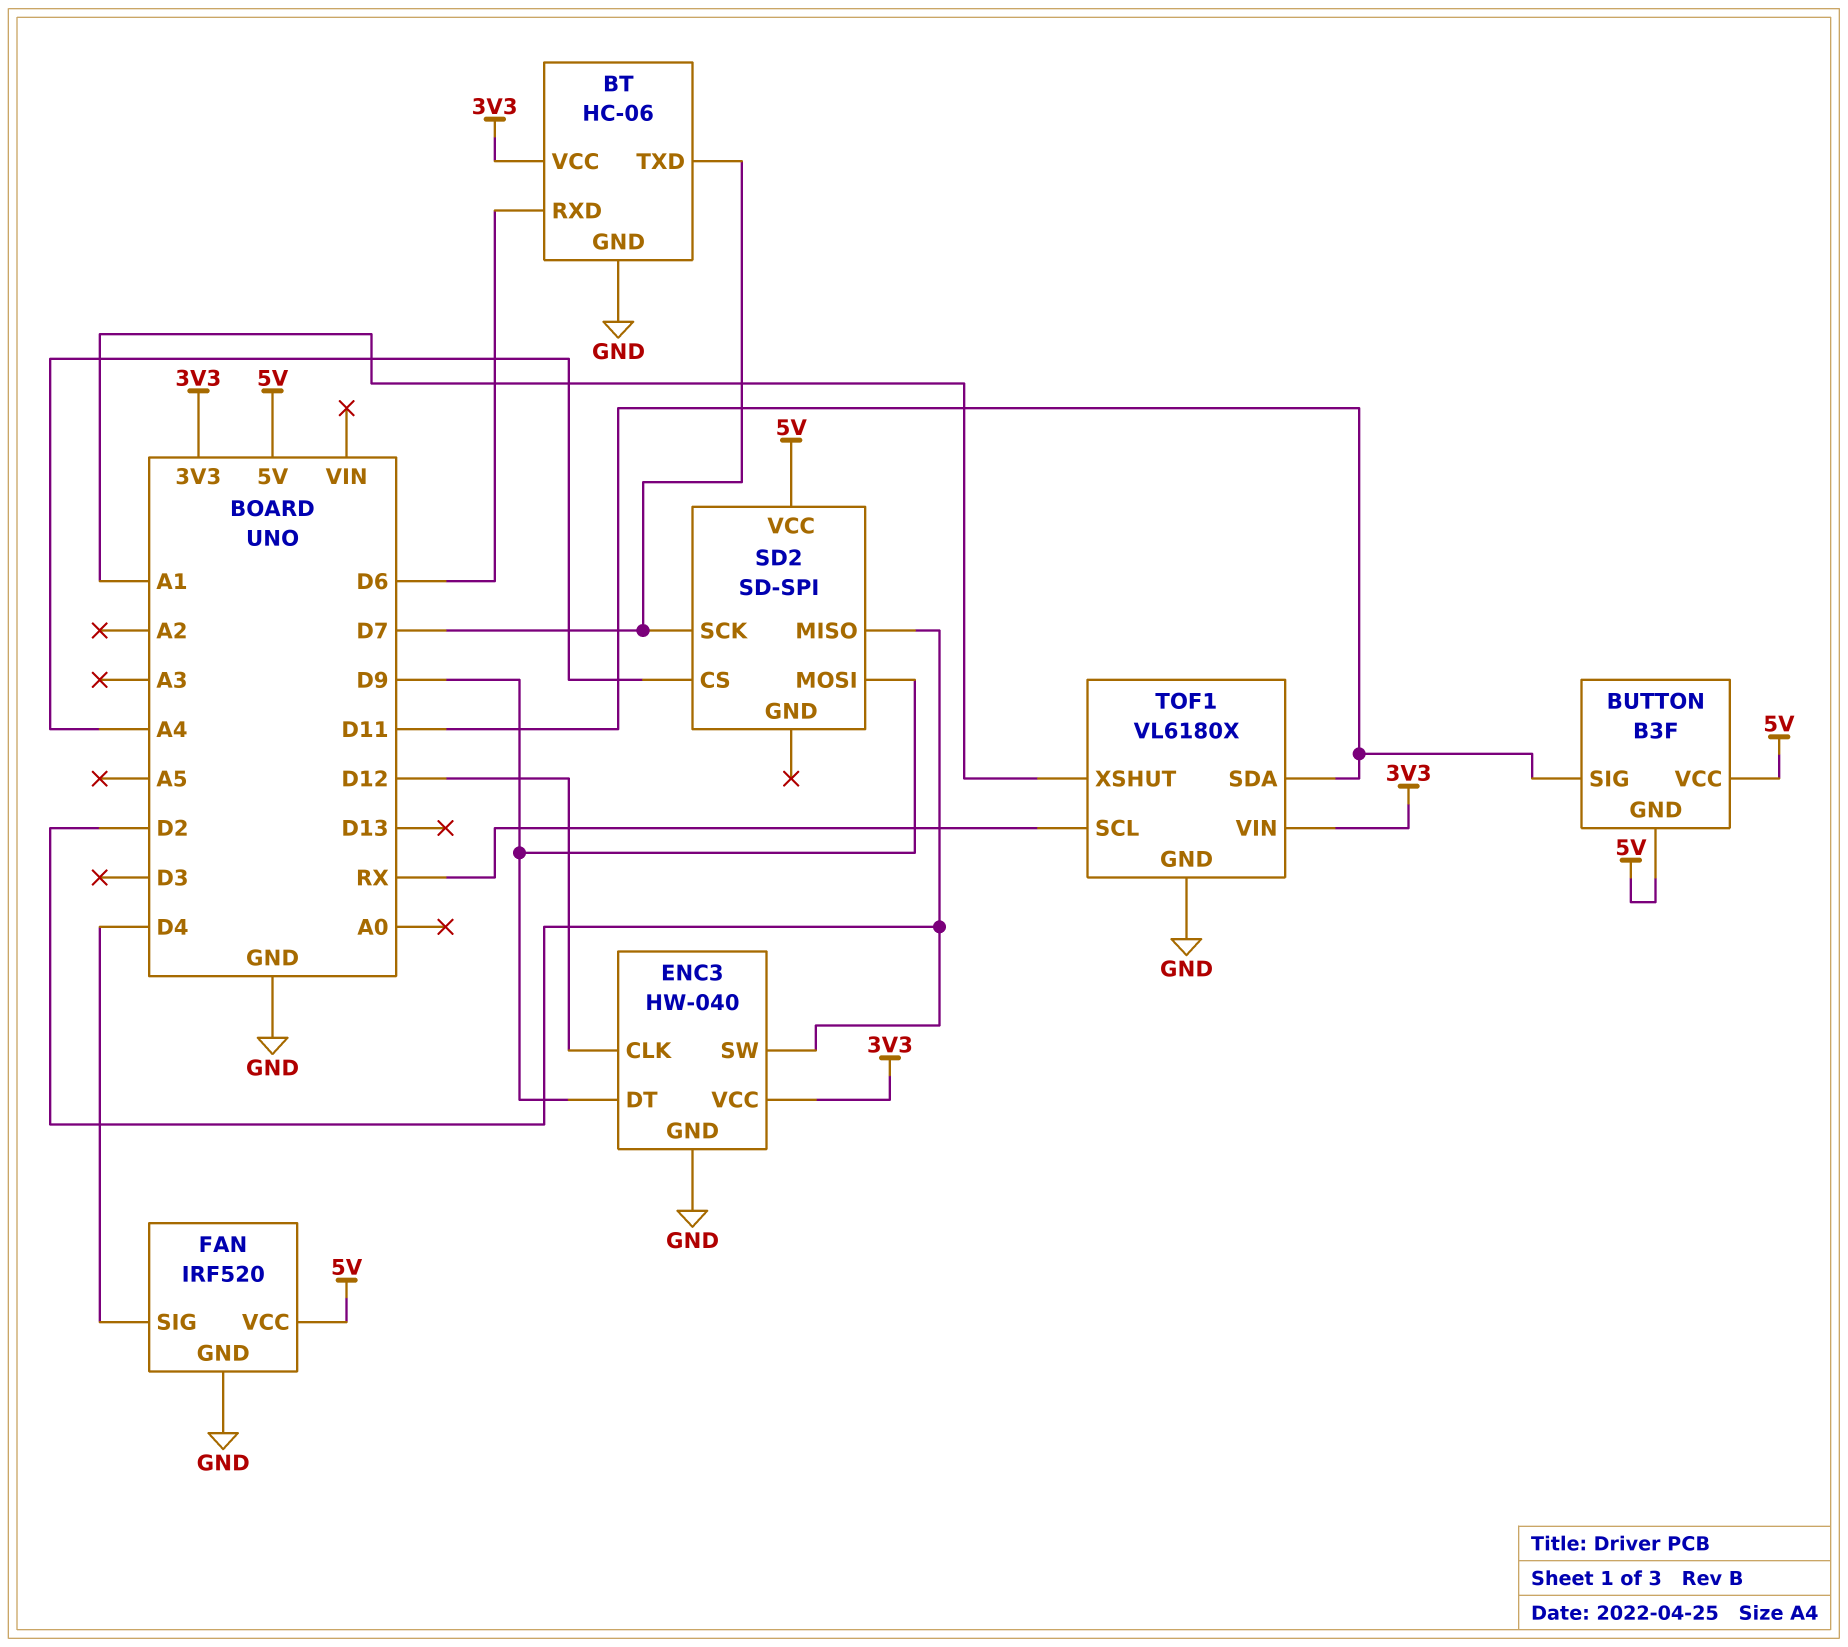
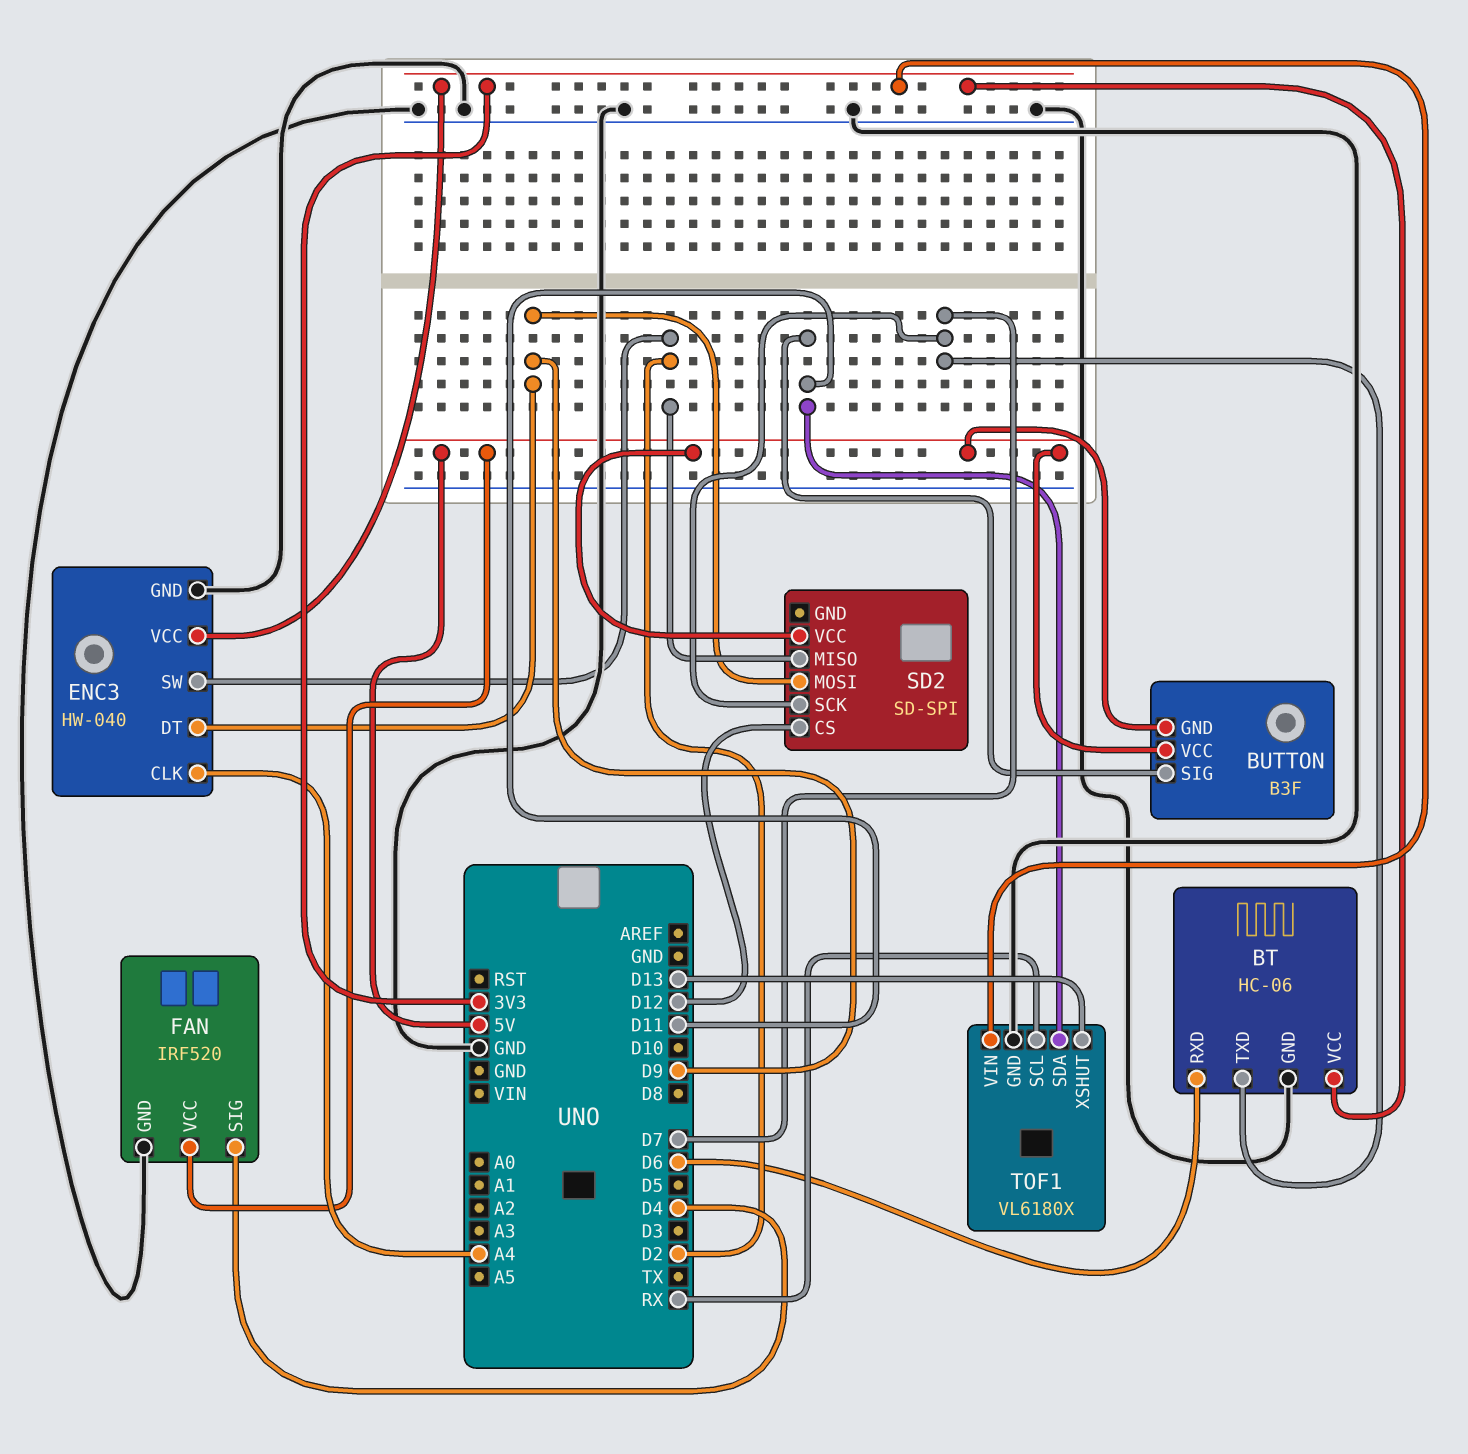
ENC3 pin CLK: D12 -> A4
SD2 pin CS: A4 -> D12
TOF1 pin XSHUT: A1 -> D13

